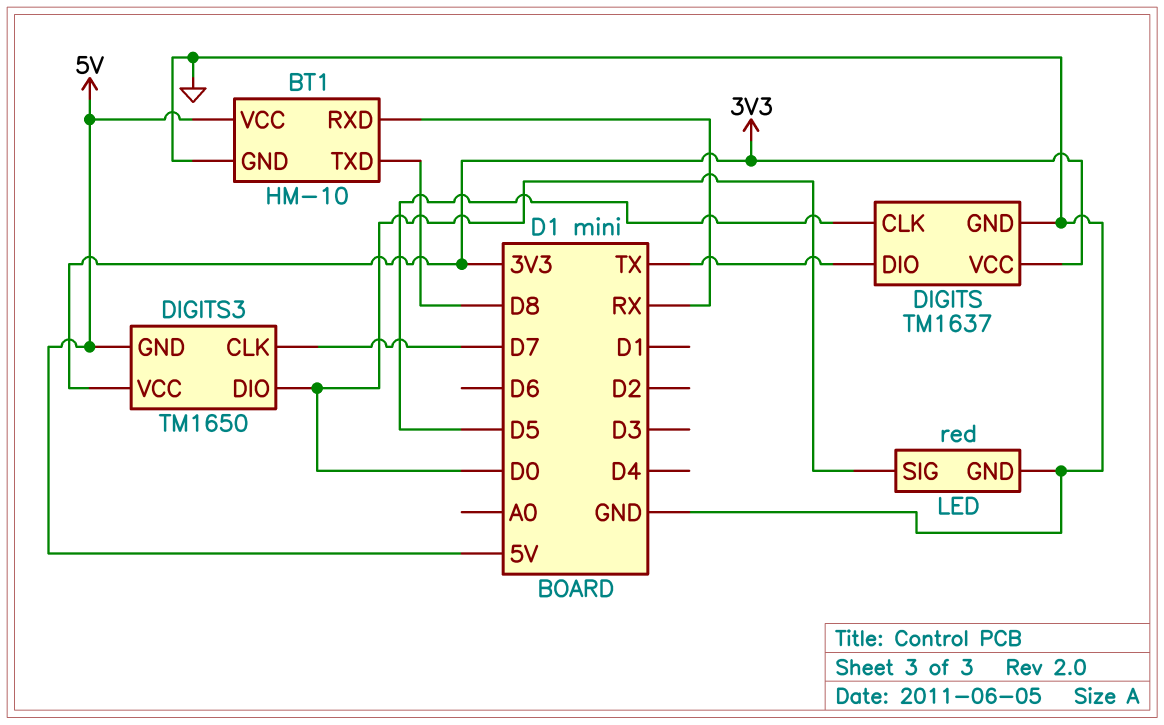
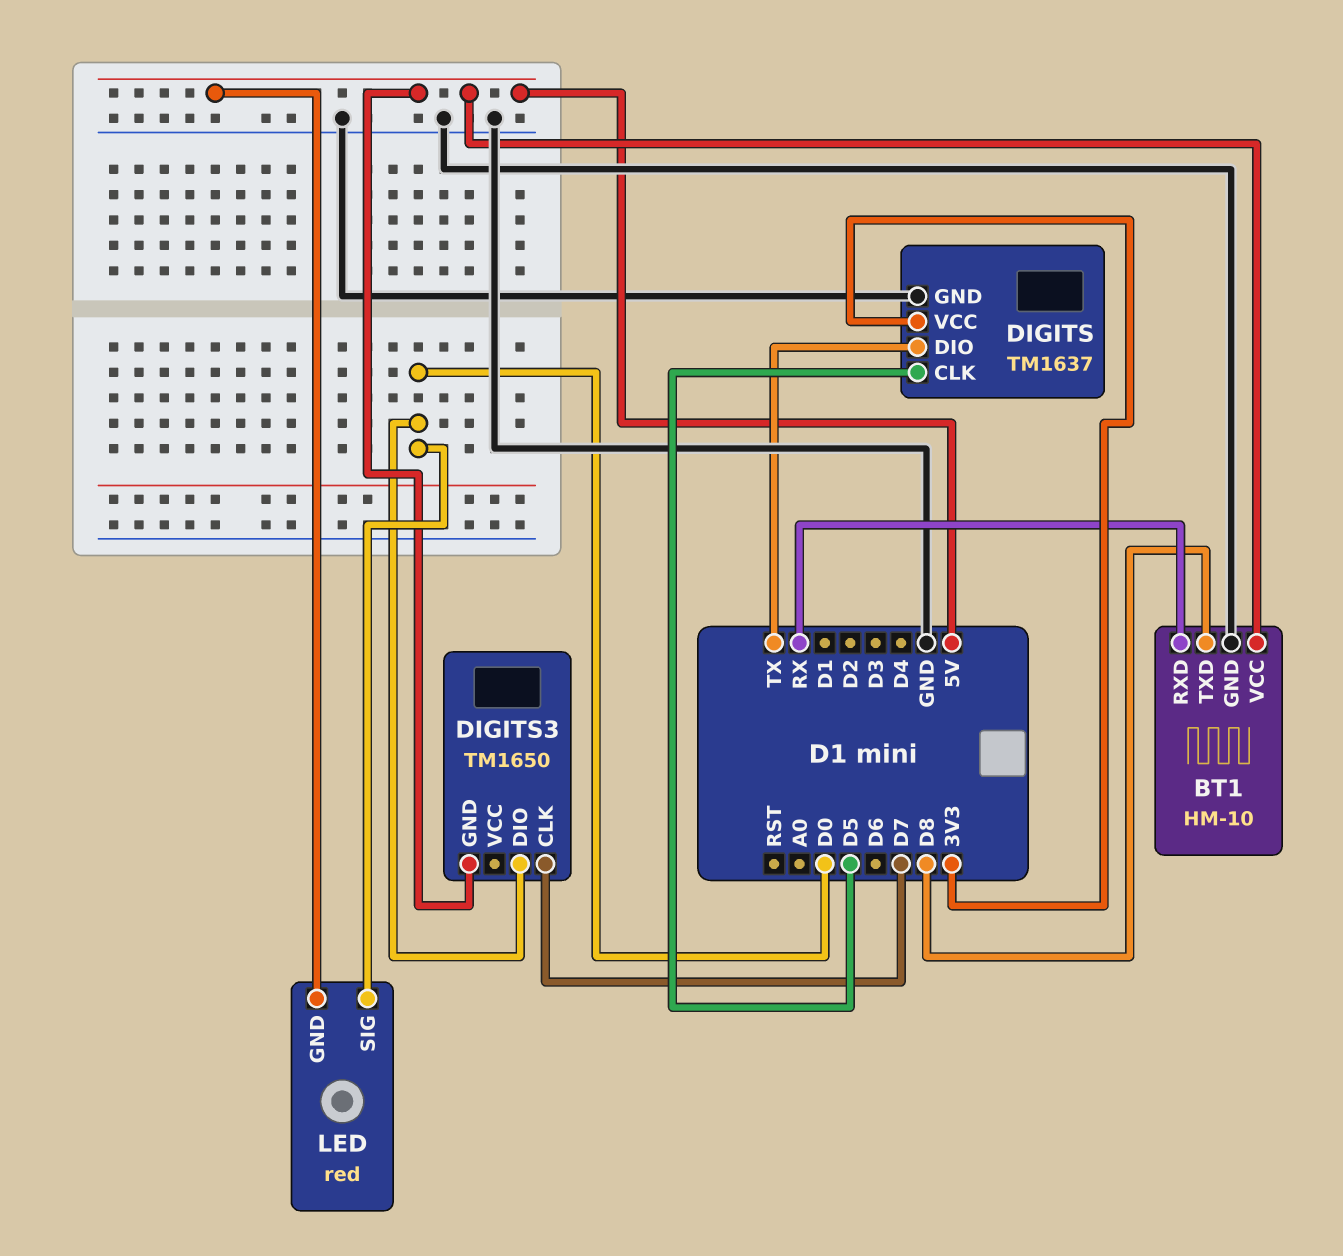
DIGITS3 pin VCC: 3V3 -> none
LED pin GND: GND -> 5V

